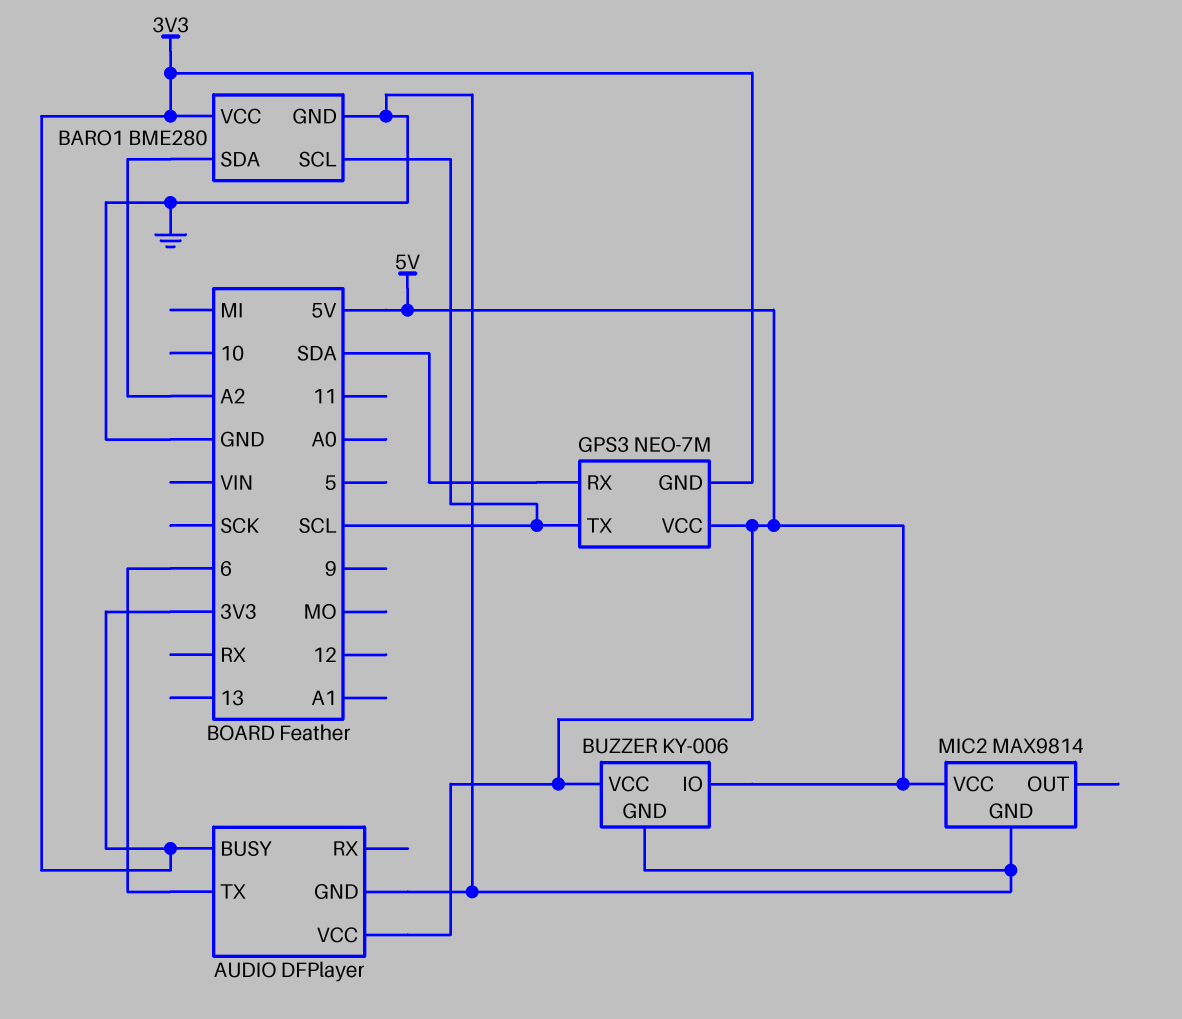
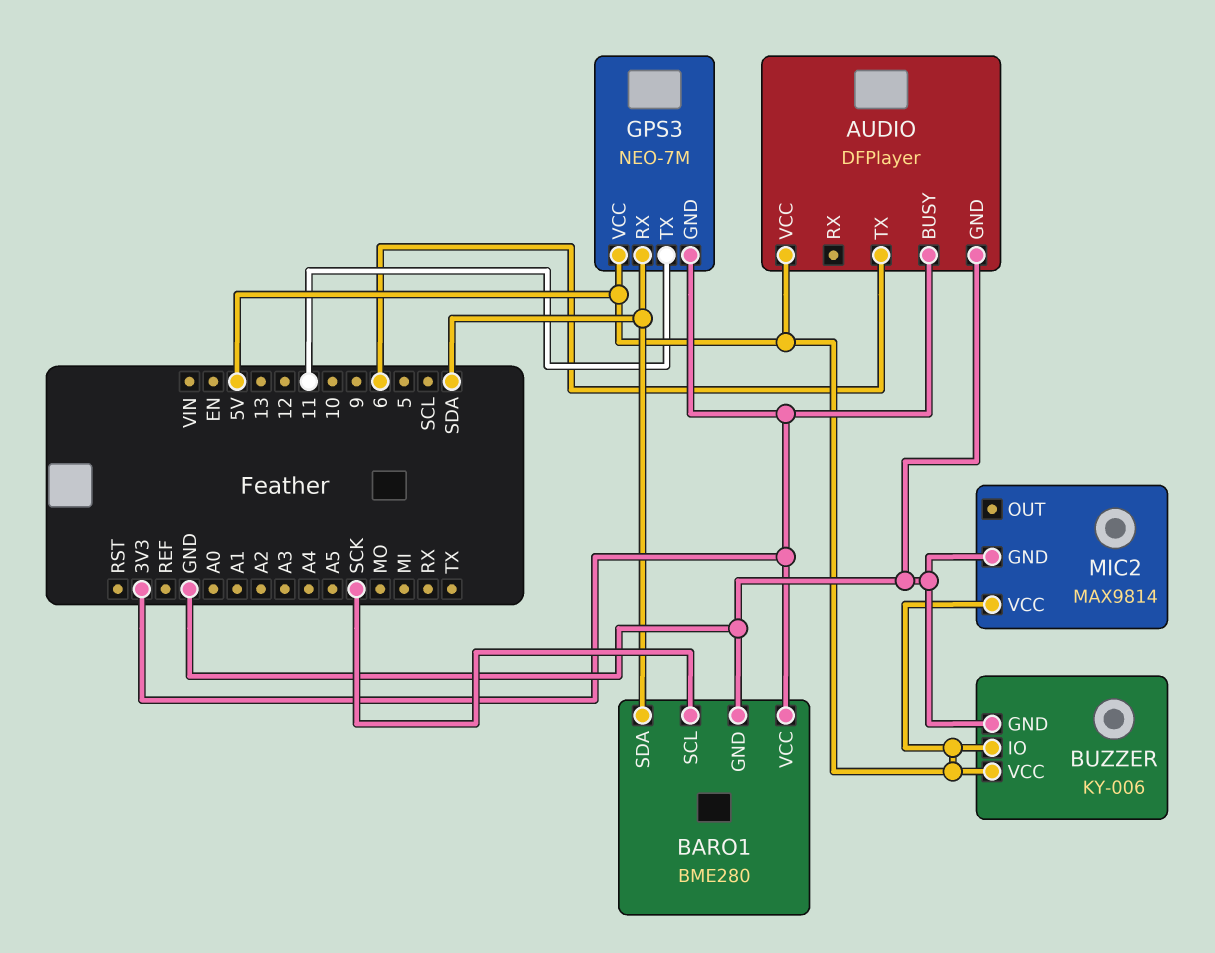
BARO1 pin SCL: SCL -> SCK
BARO1 pin SDA: A2 -> SDA
GPS3 pin TX: SCL -> 11

